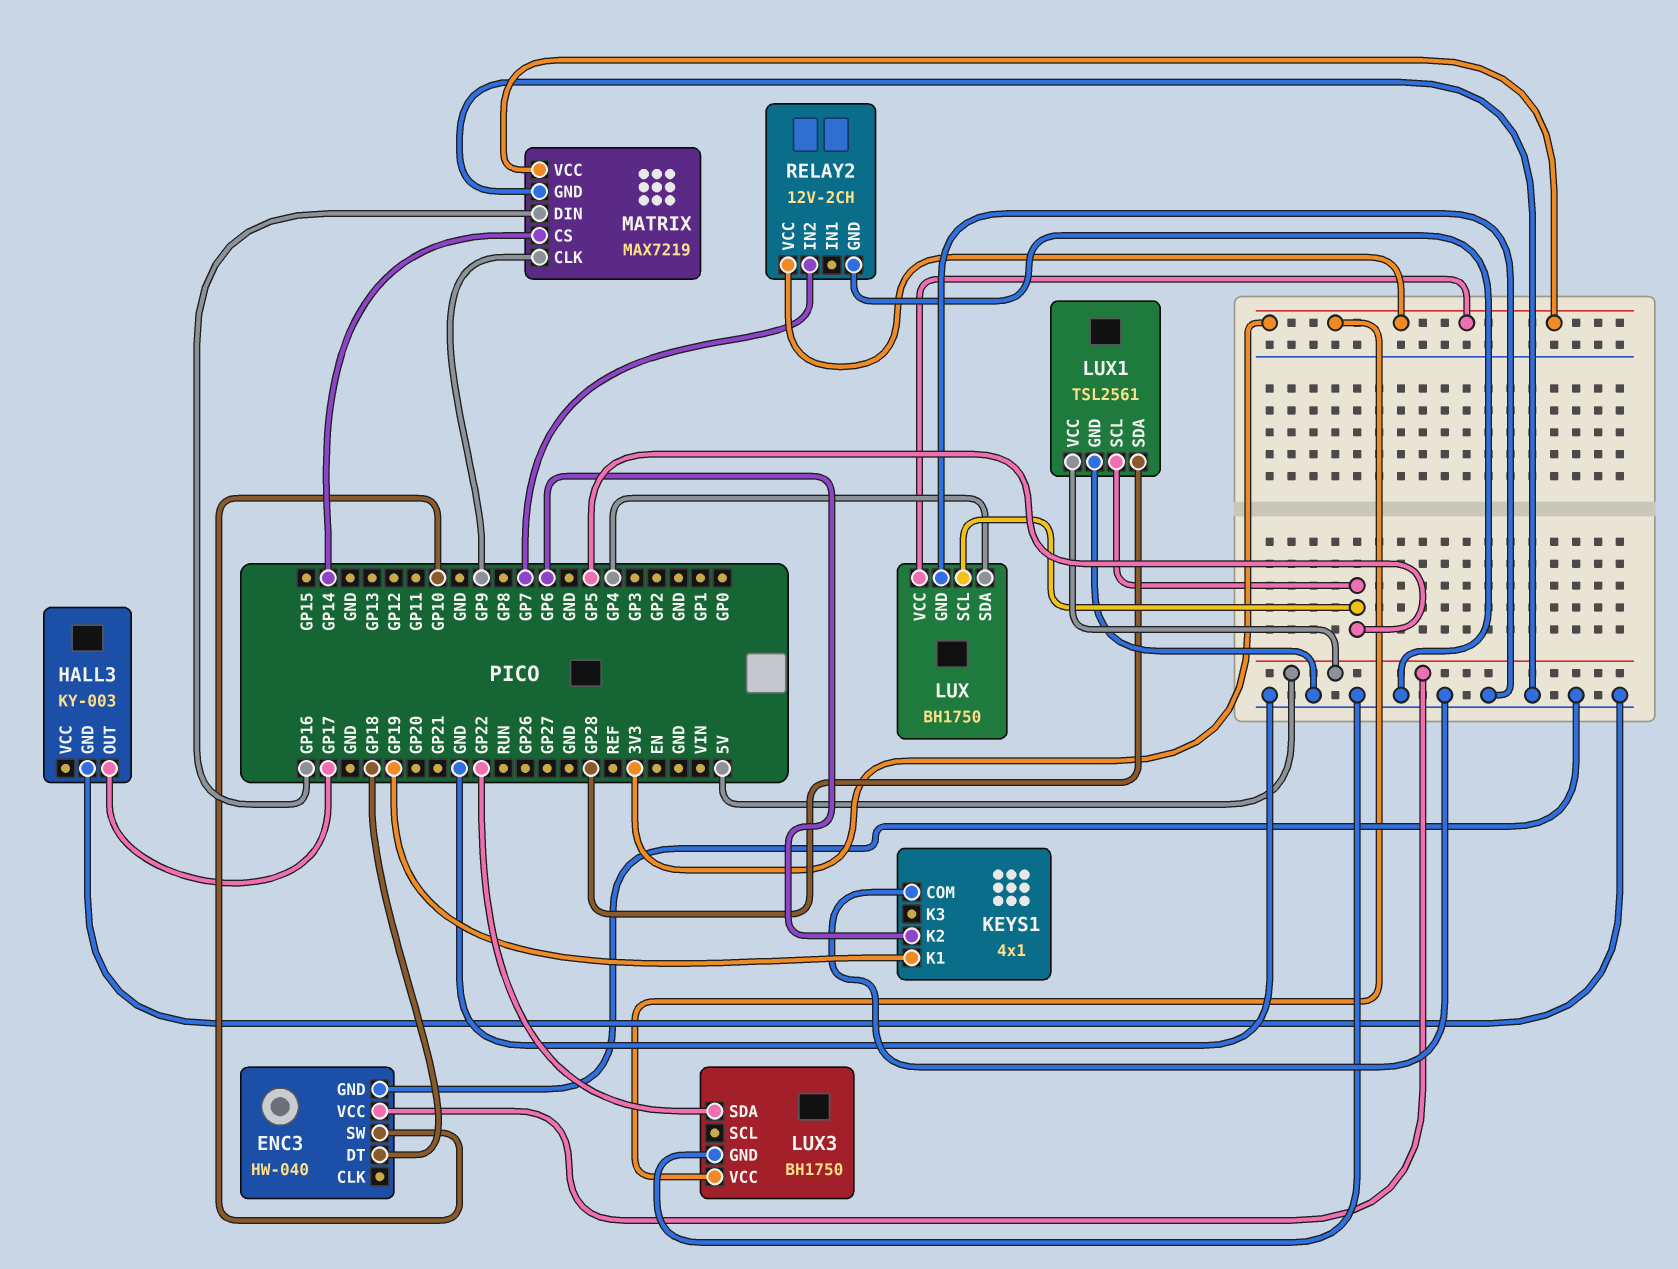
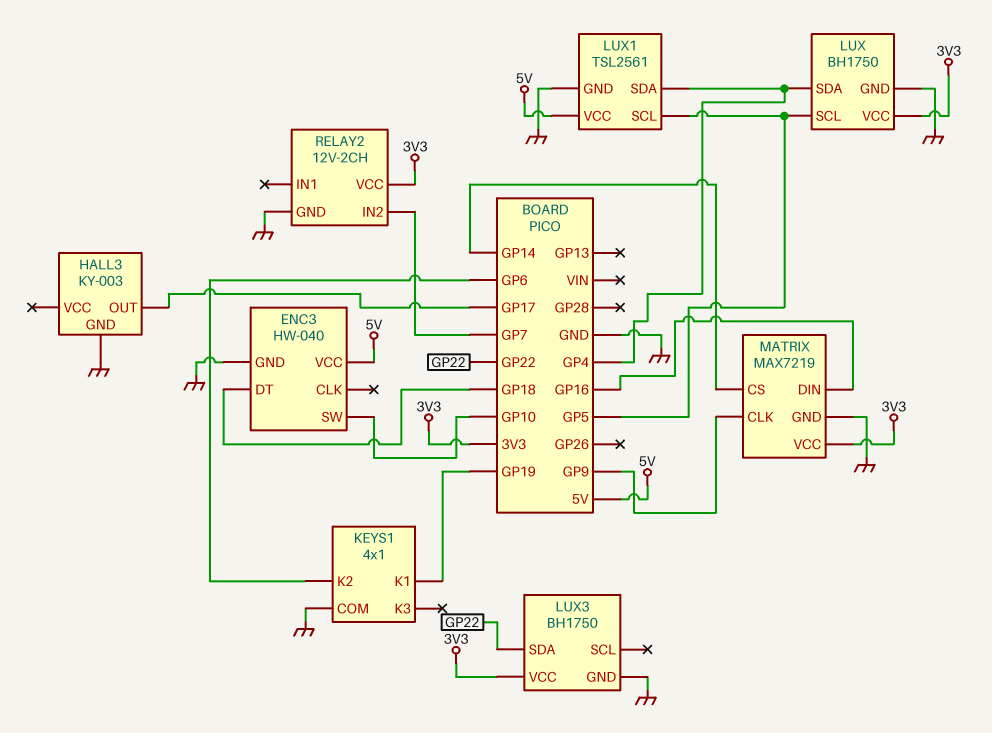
LUX1 pin SDA: GP28 -> GP4

